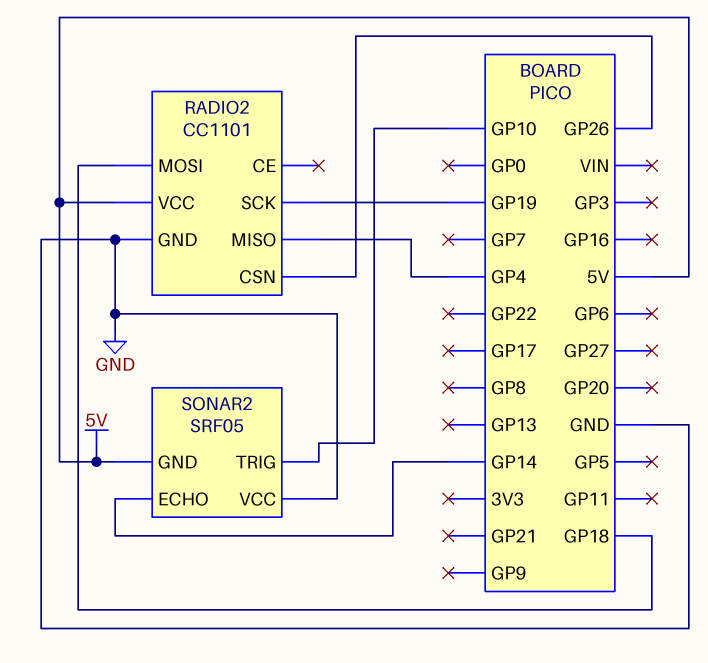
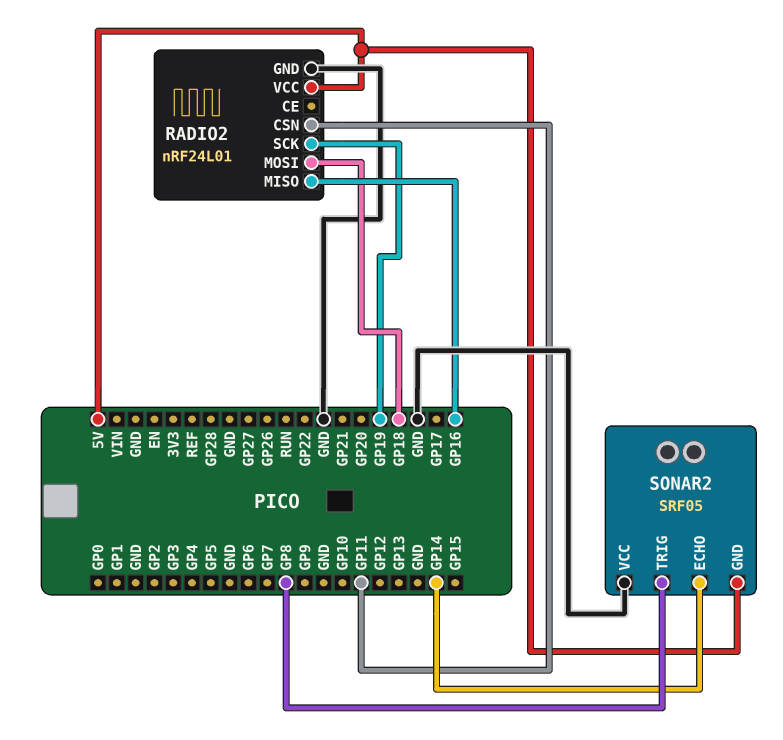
RADIO2: CC1101 -> nRF24L01
RADIO2 pin CSN: GP26 -> GP11
RADIO2 pin MISO: GP4 -> GP16
SONAR2 pin TRIG: GP10 -> GP8

